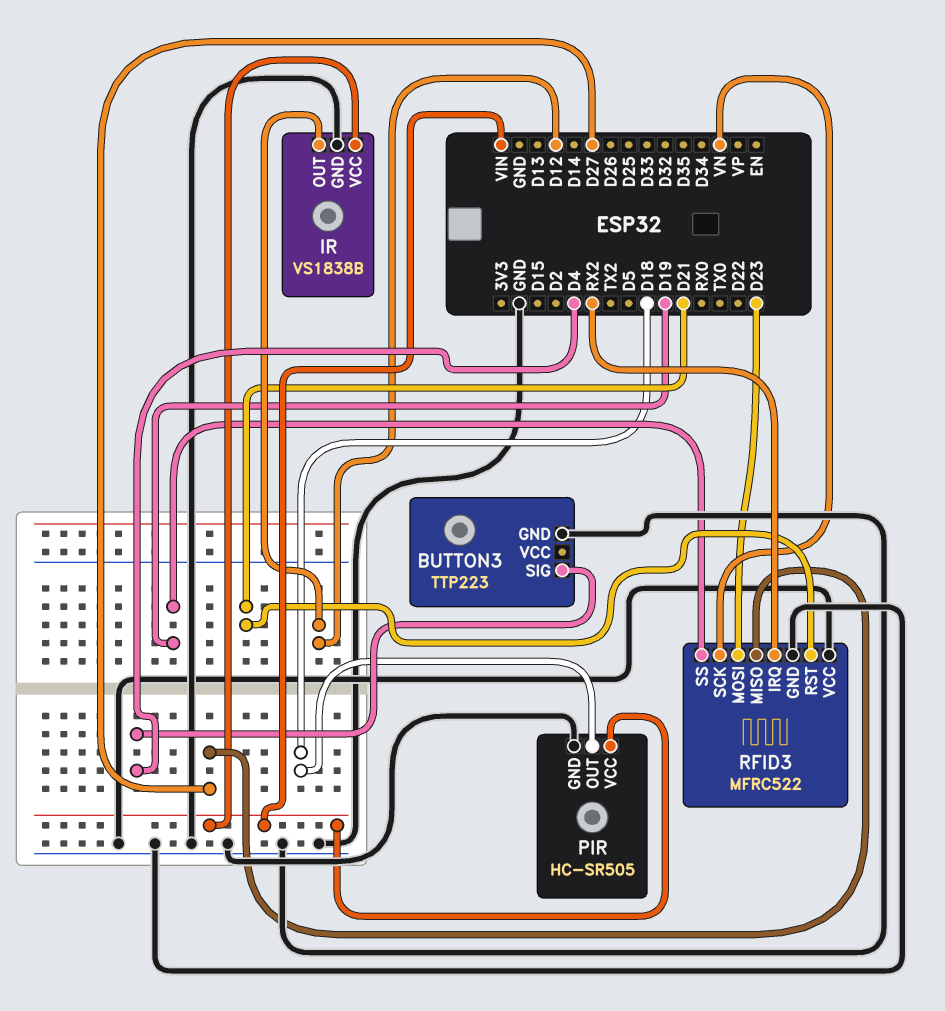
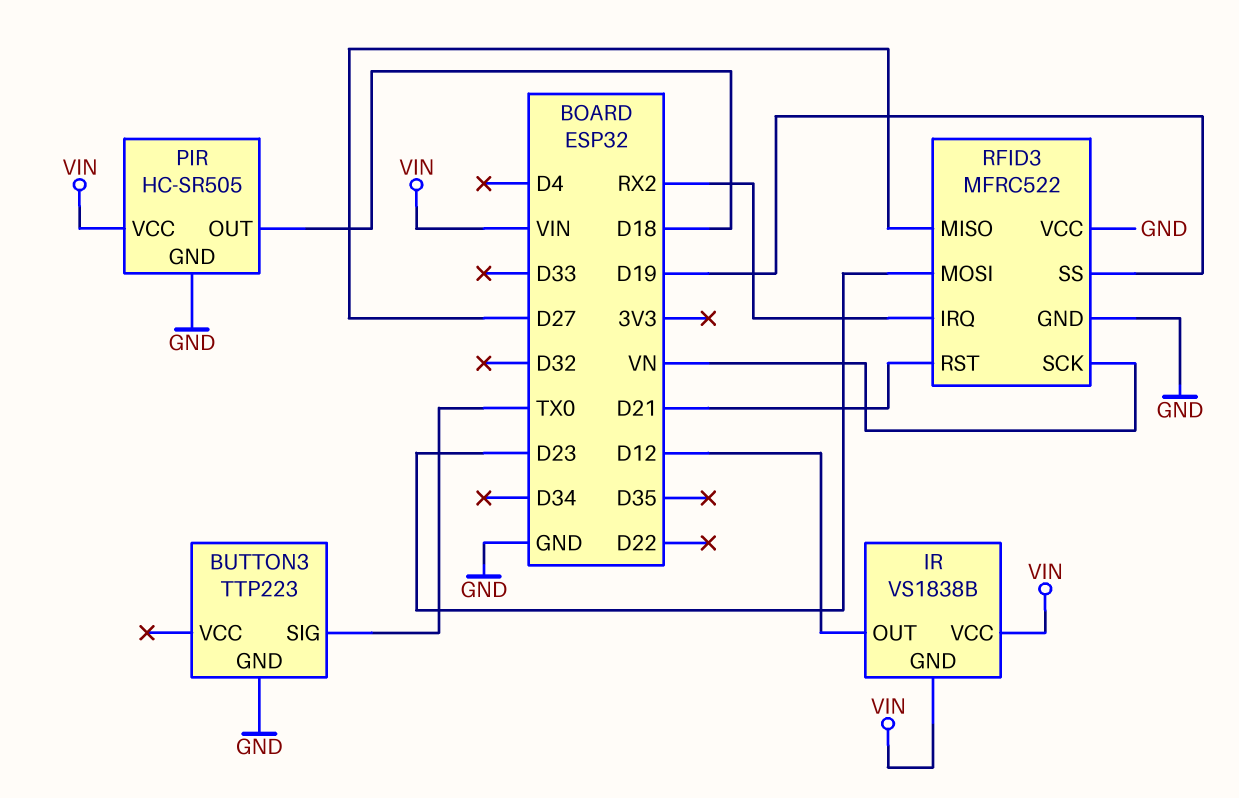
BUTTON3 pin SIG: D4 -> TX0
IR pin GND: GND -> VIN

